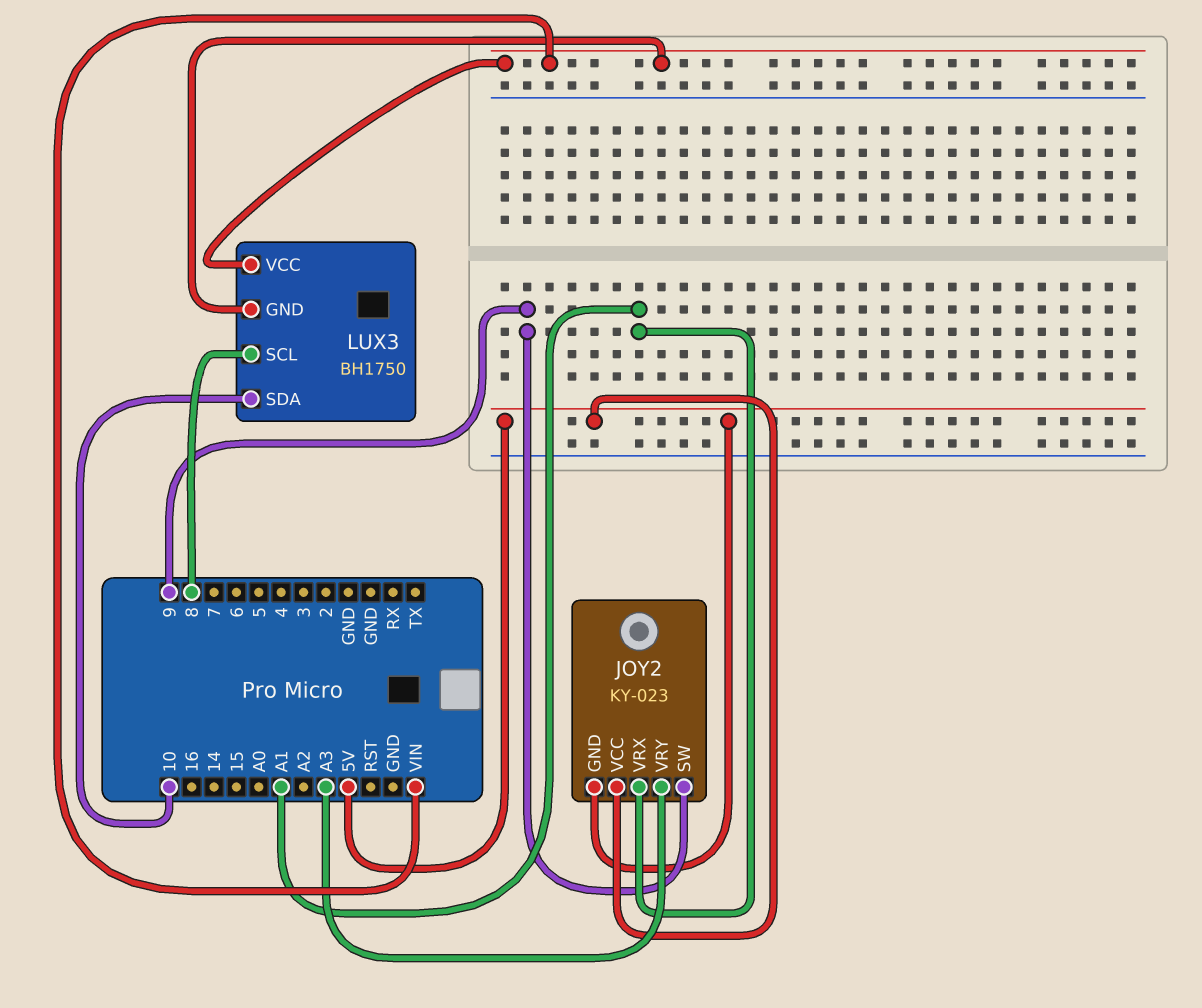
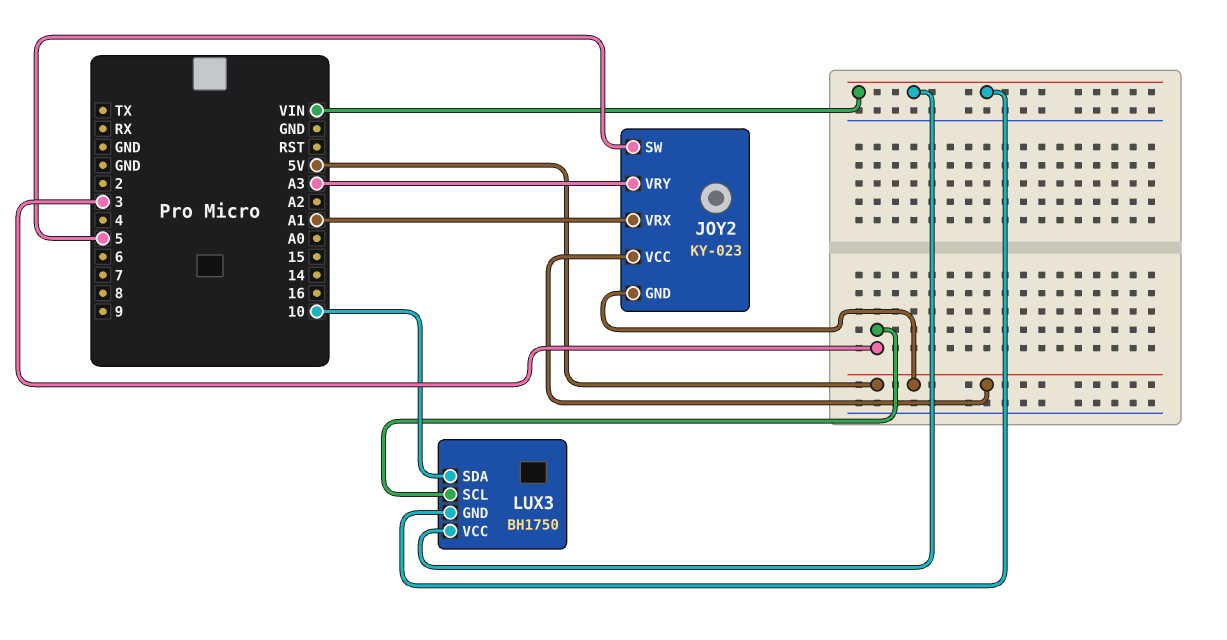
JOY2 pin SW: 9 -> 5
LUX3 pin SCL: 8 -> 3

